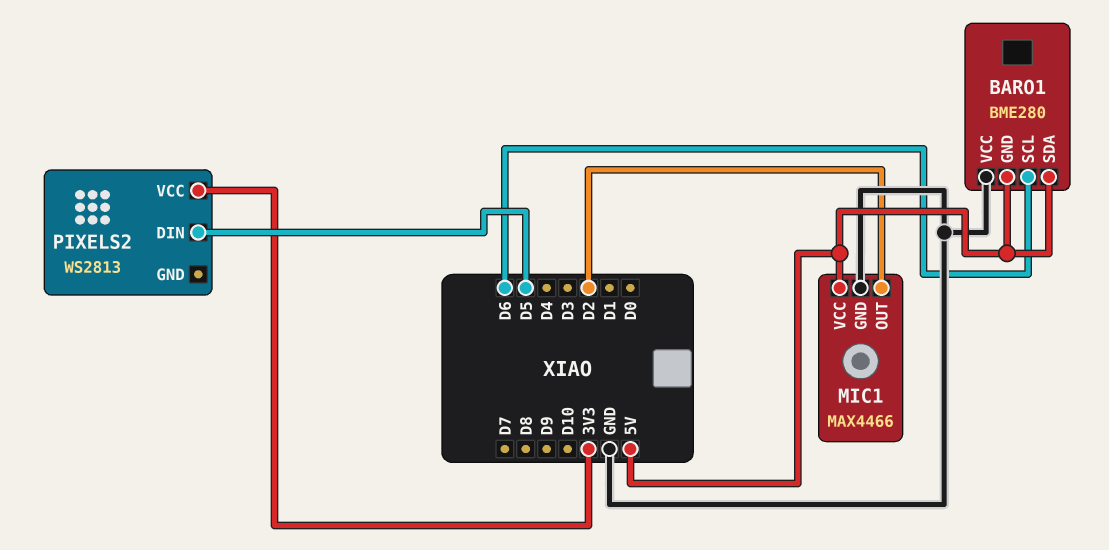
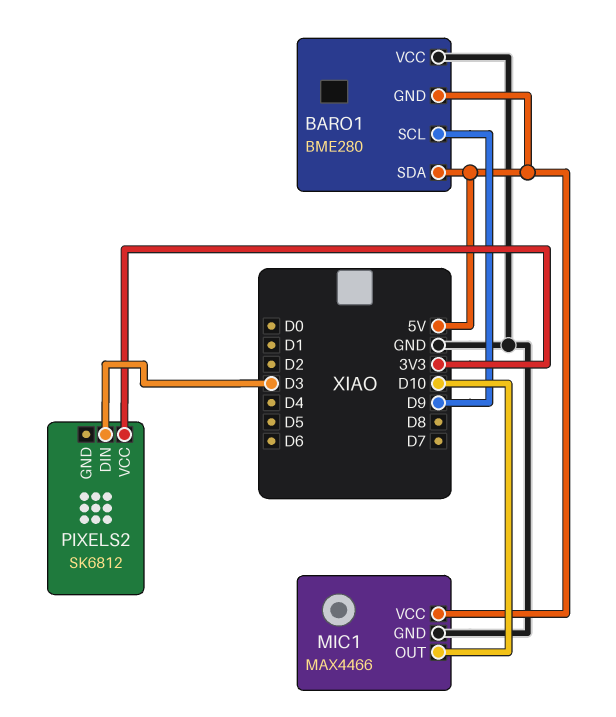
BARO1 pin SCL: D6 -> D9
MIC1 pin OUT: D2 -> D10
PIXELS2: WS2813 -> SK6812
PIXELS2 pin DIN: D5 -> D3

